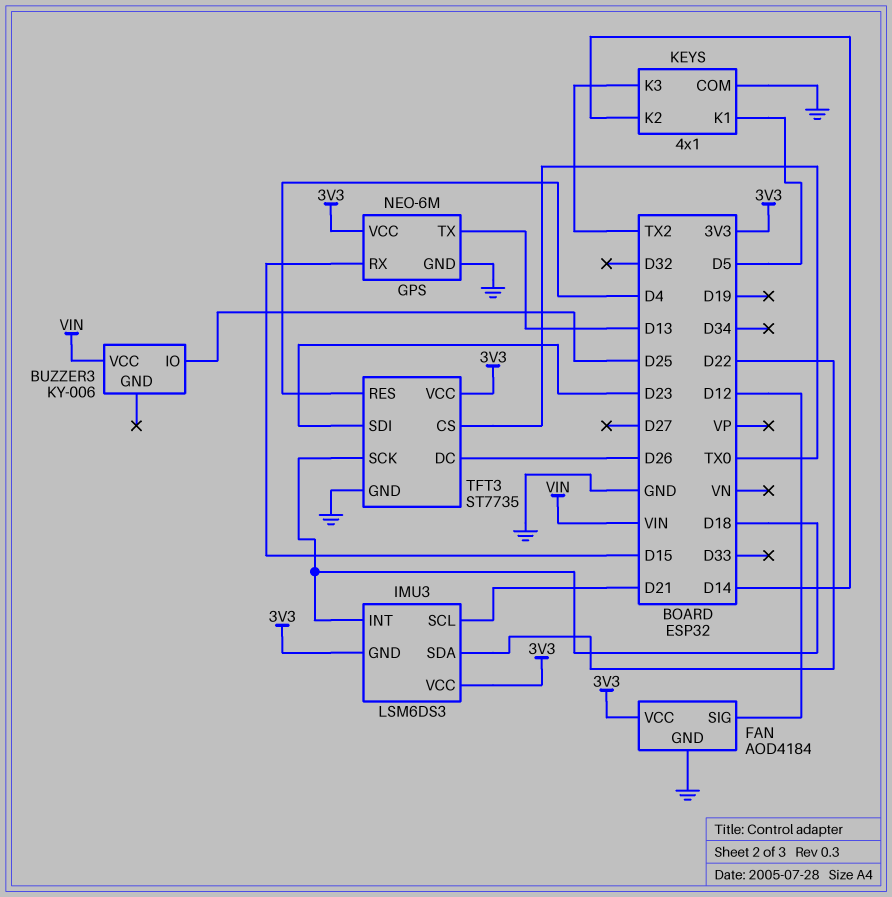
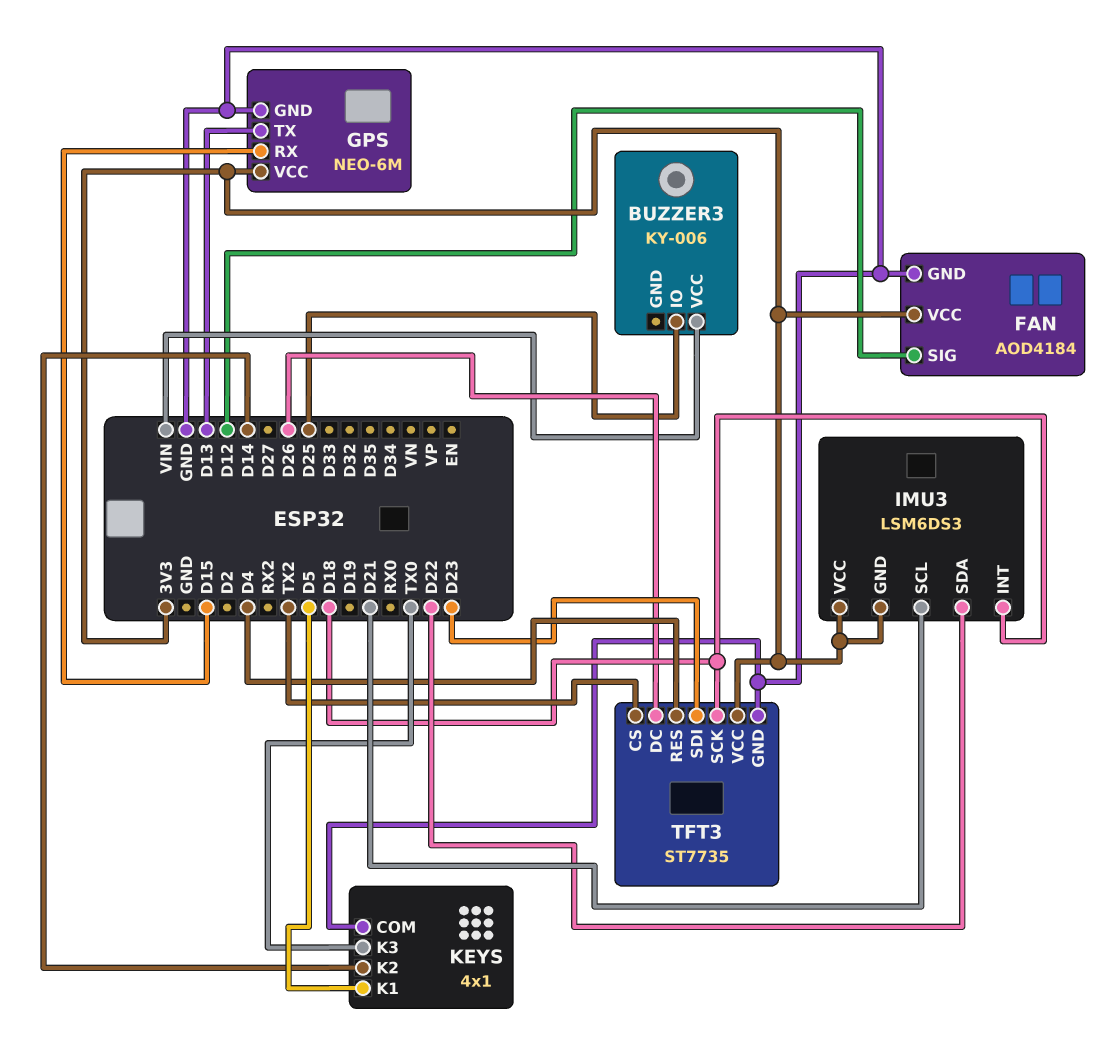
KEYS pin K3: TX2 -> TX0
TFT3 pin CS: TX0 -> TX2

